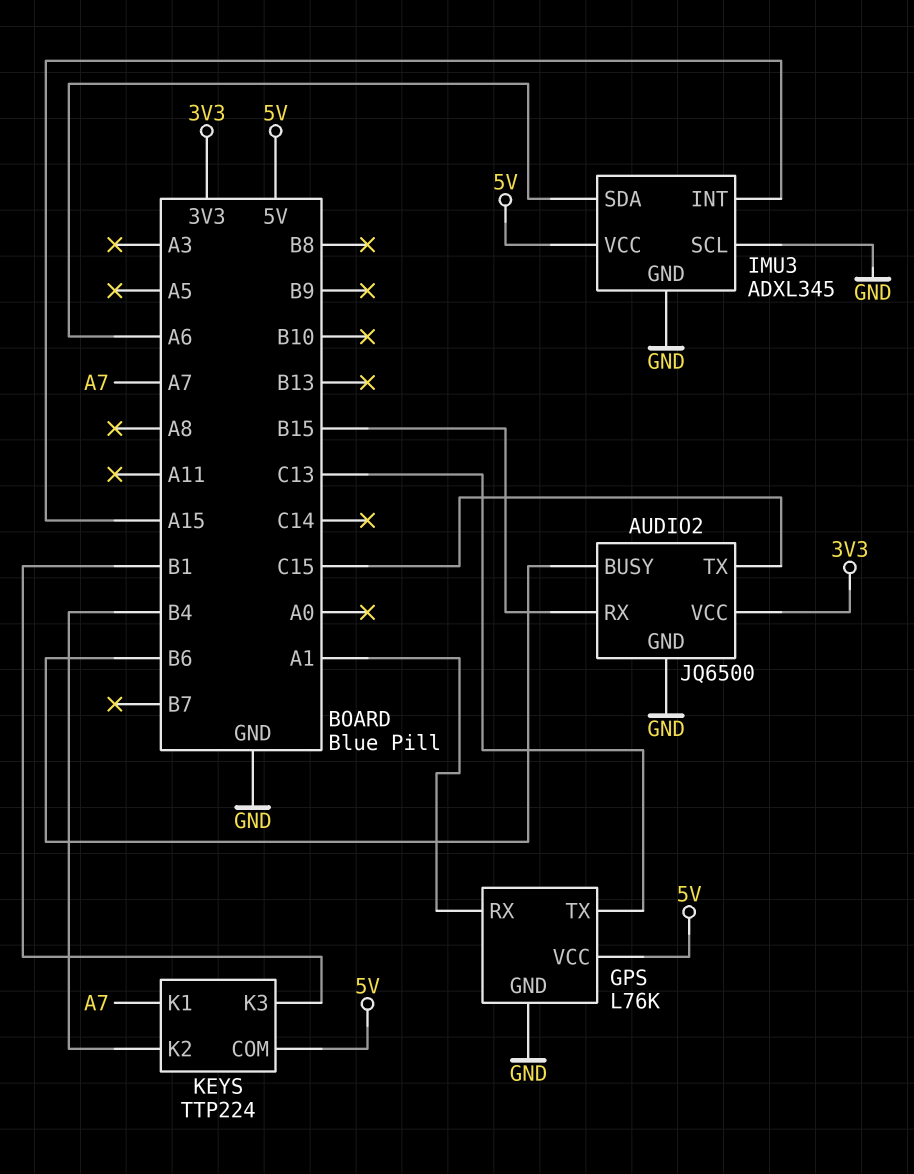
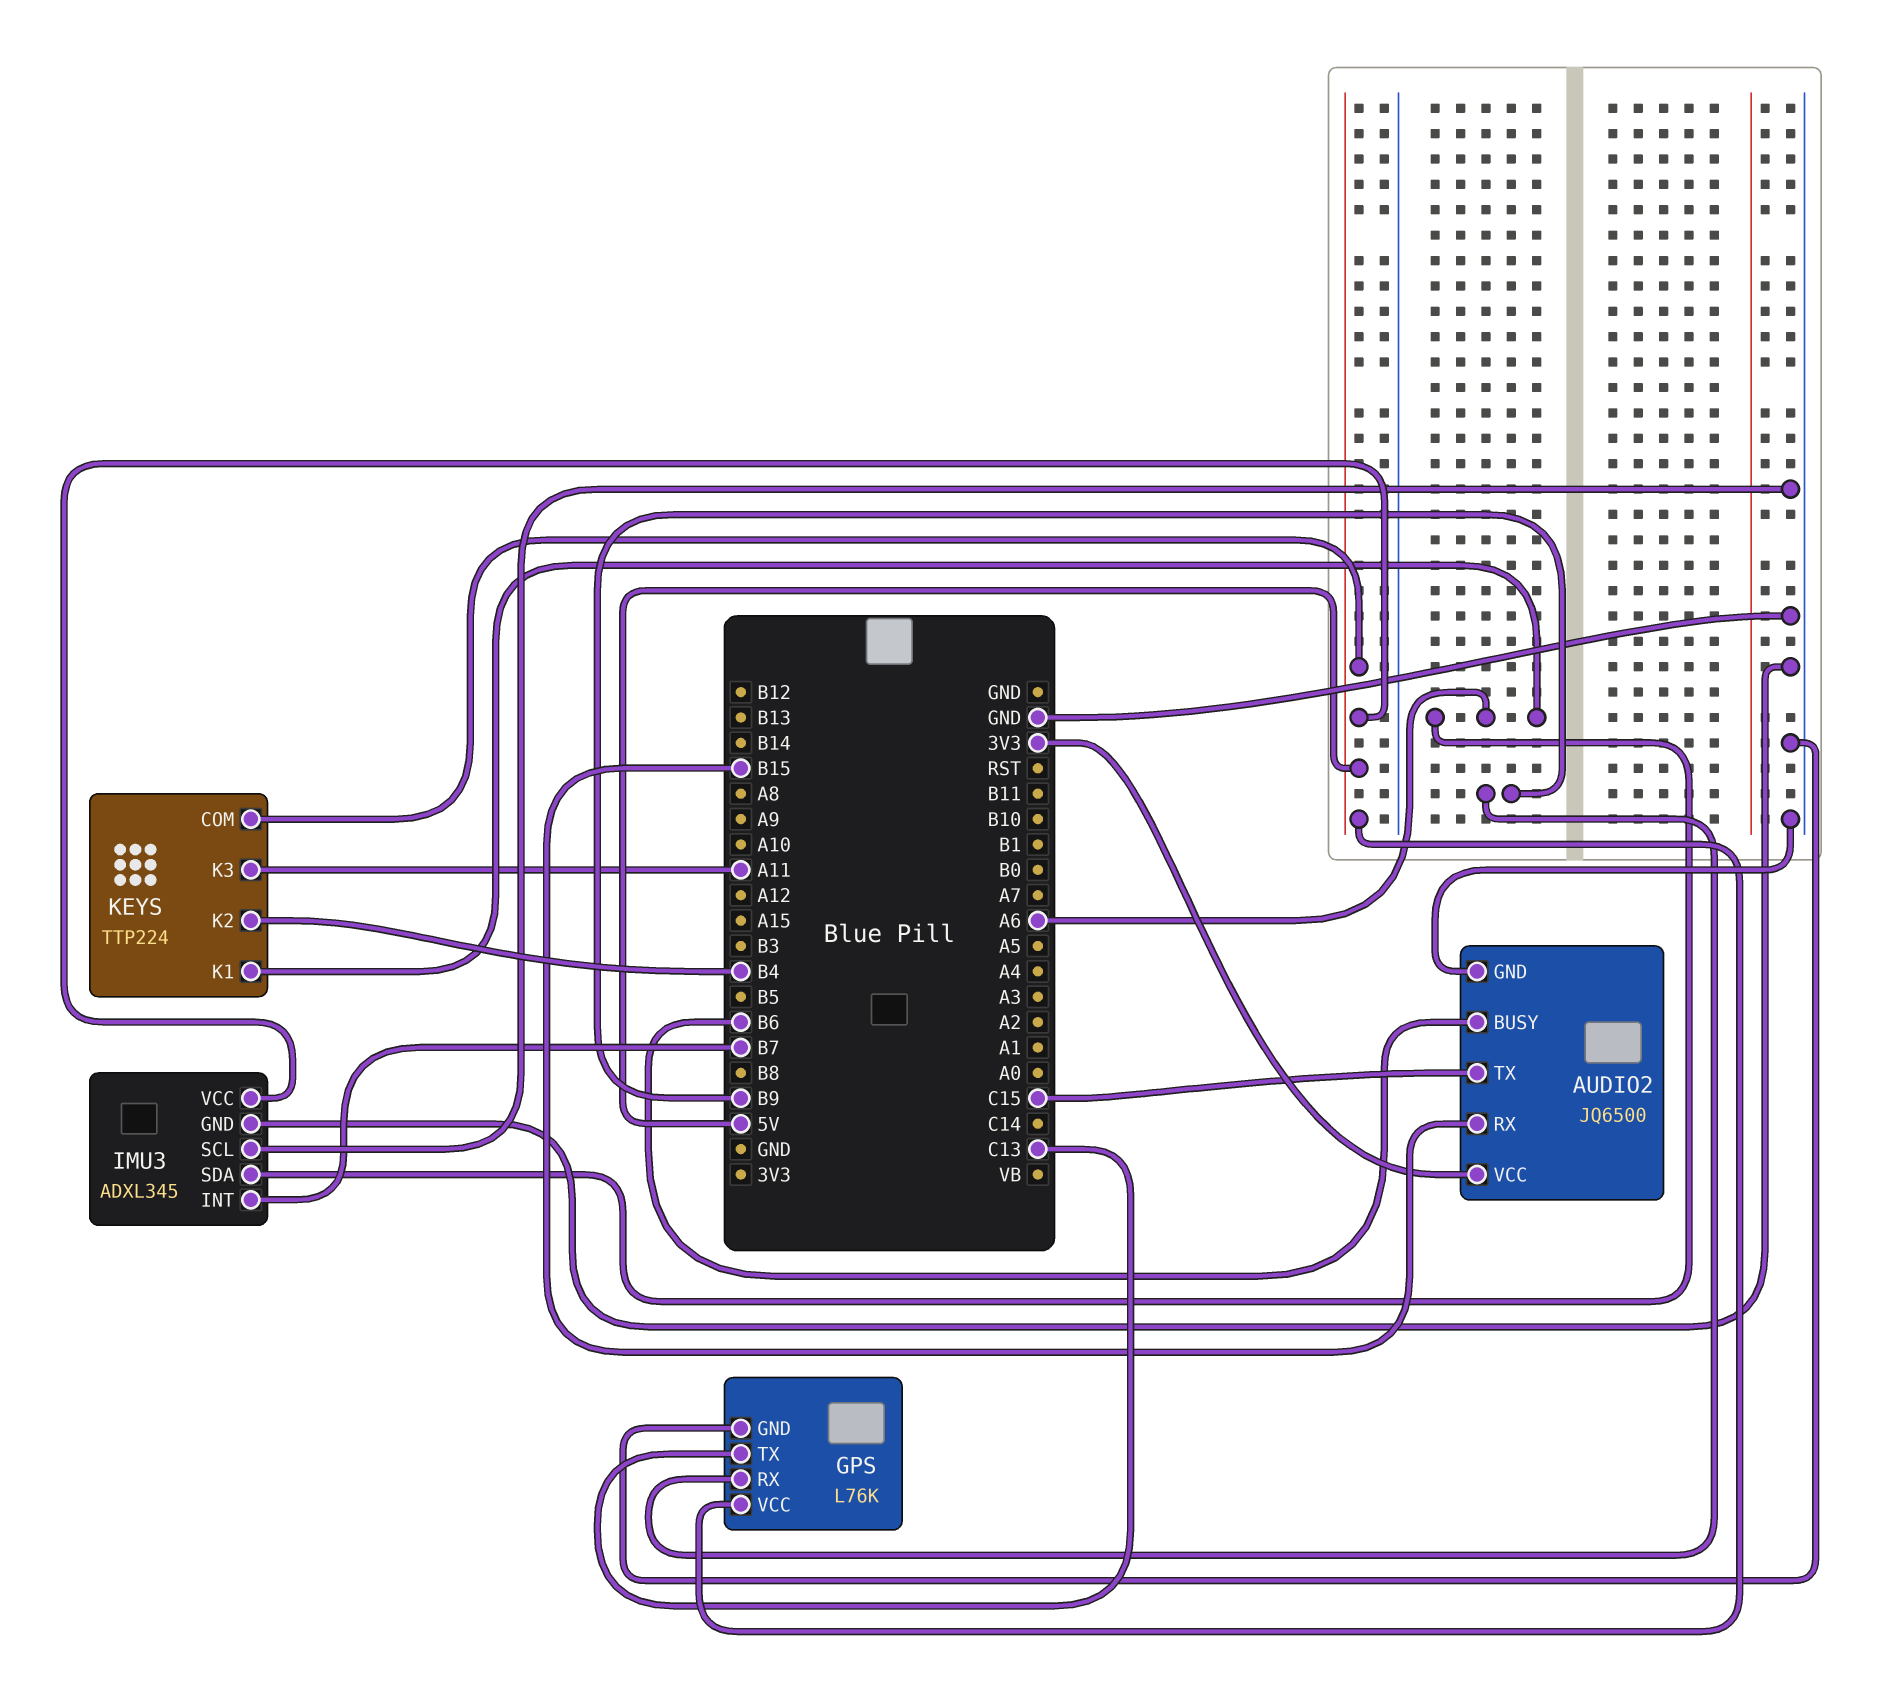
GPS pin RX: A1 -> B9
IMU3 pin INT: A15 -> B7
KEYS pin K1: A7 -> A6
KEYS pin K3: B1 -> A11

